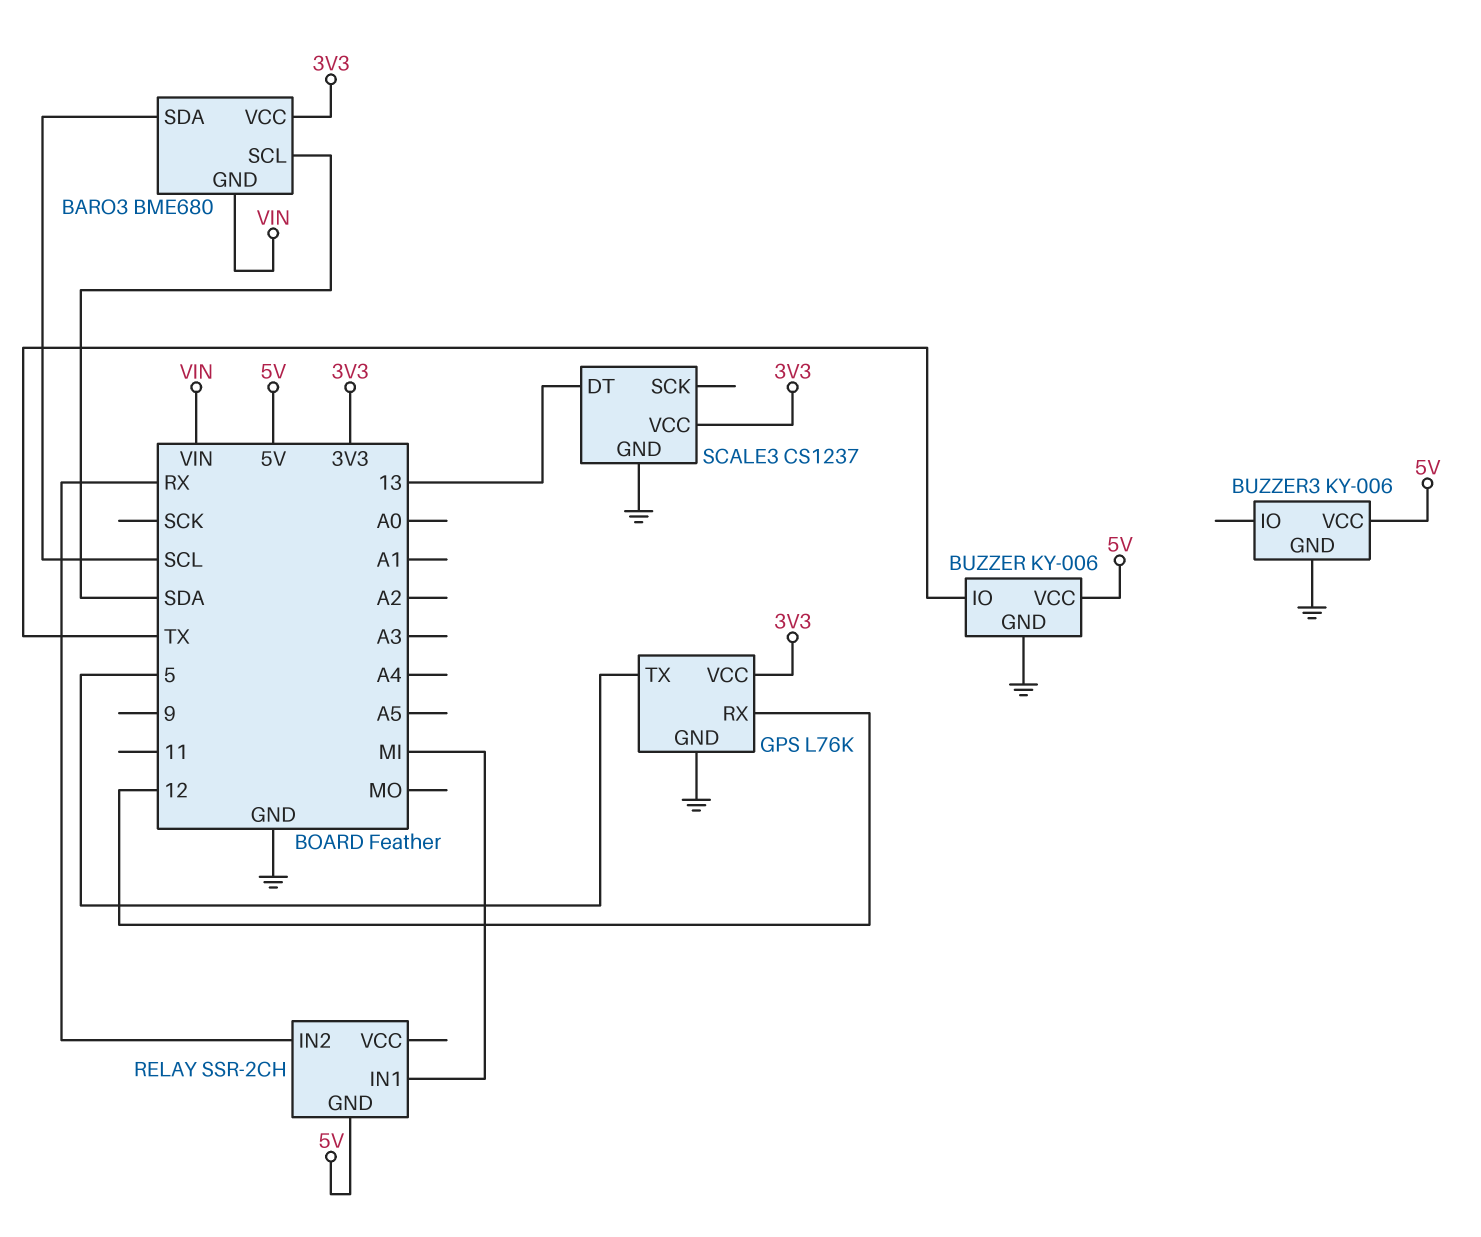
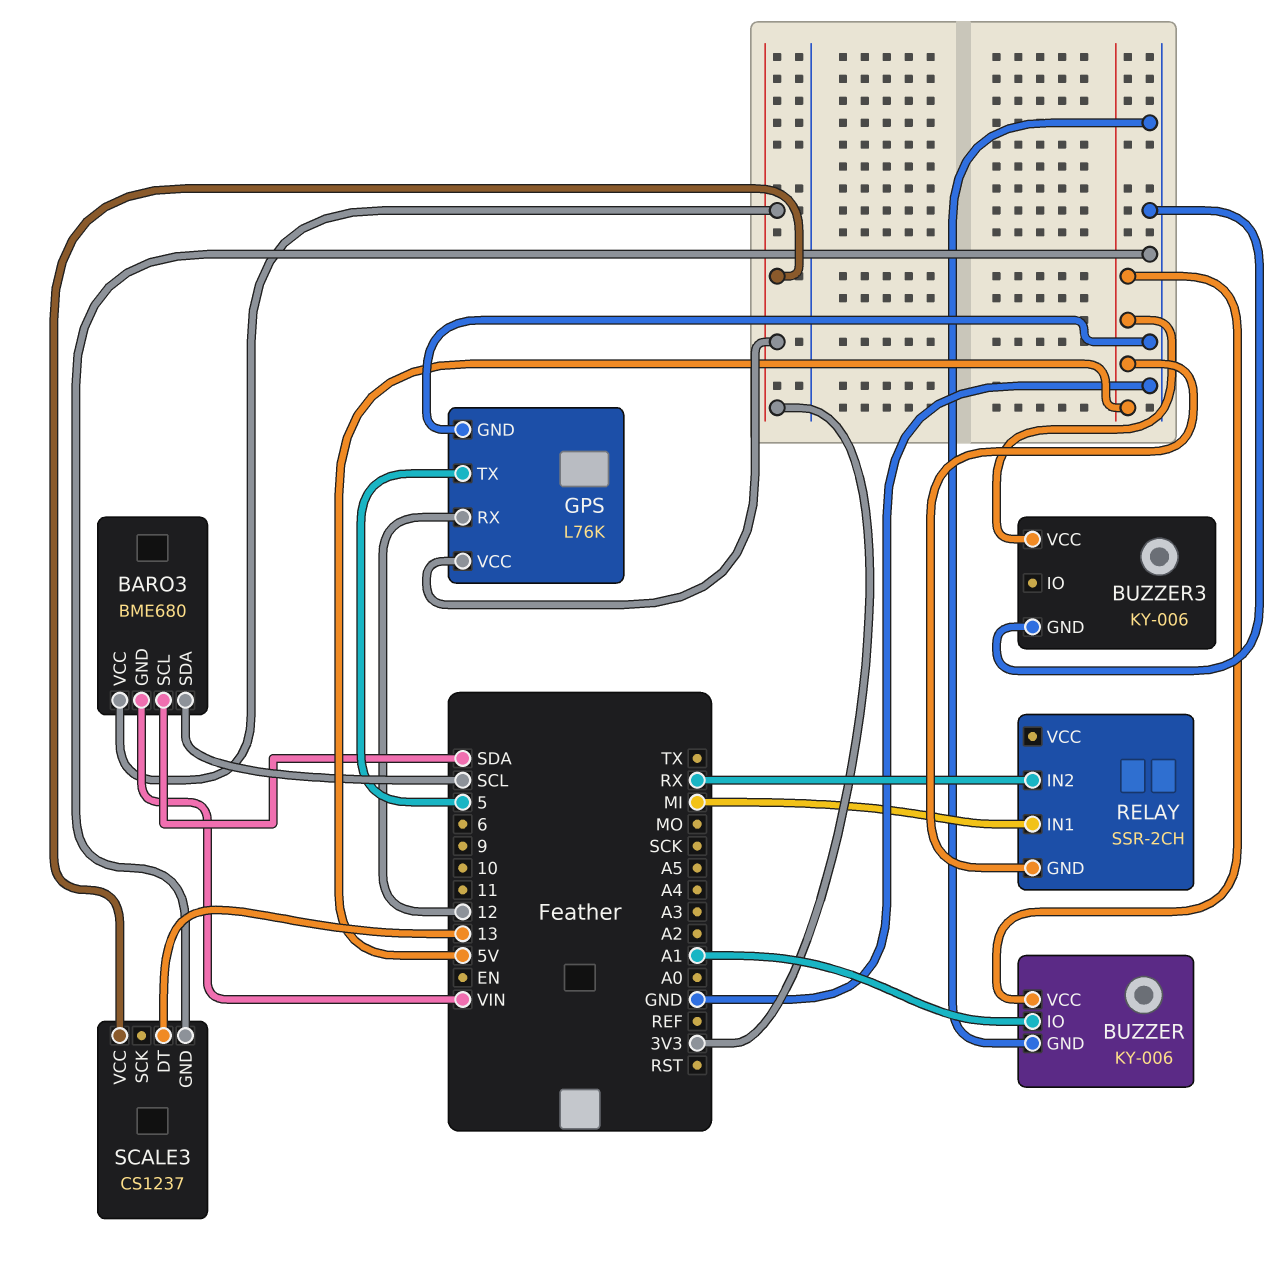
BUZZER pin IO: TX -> A1

